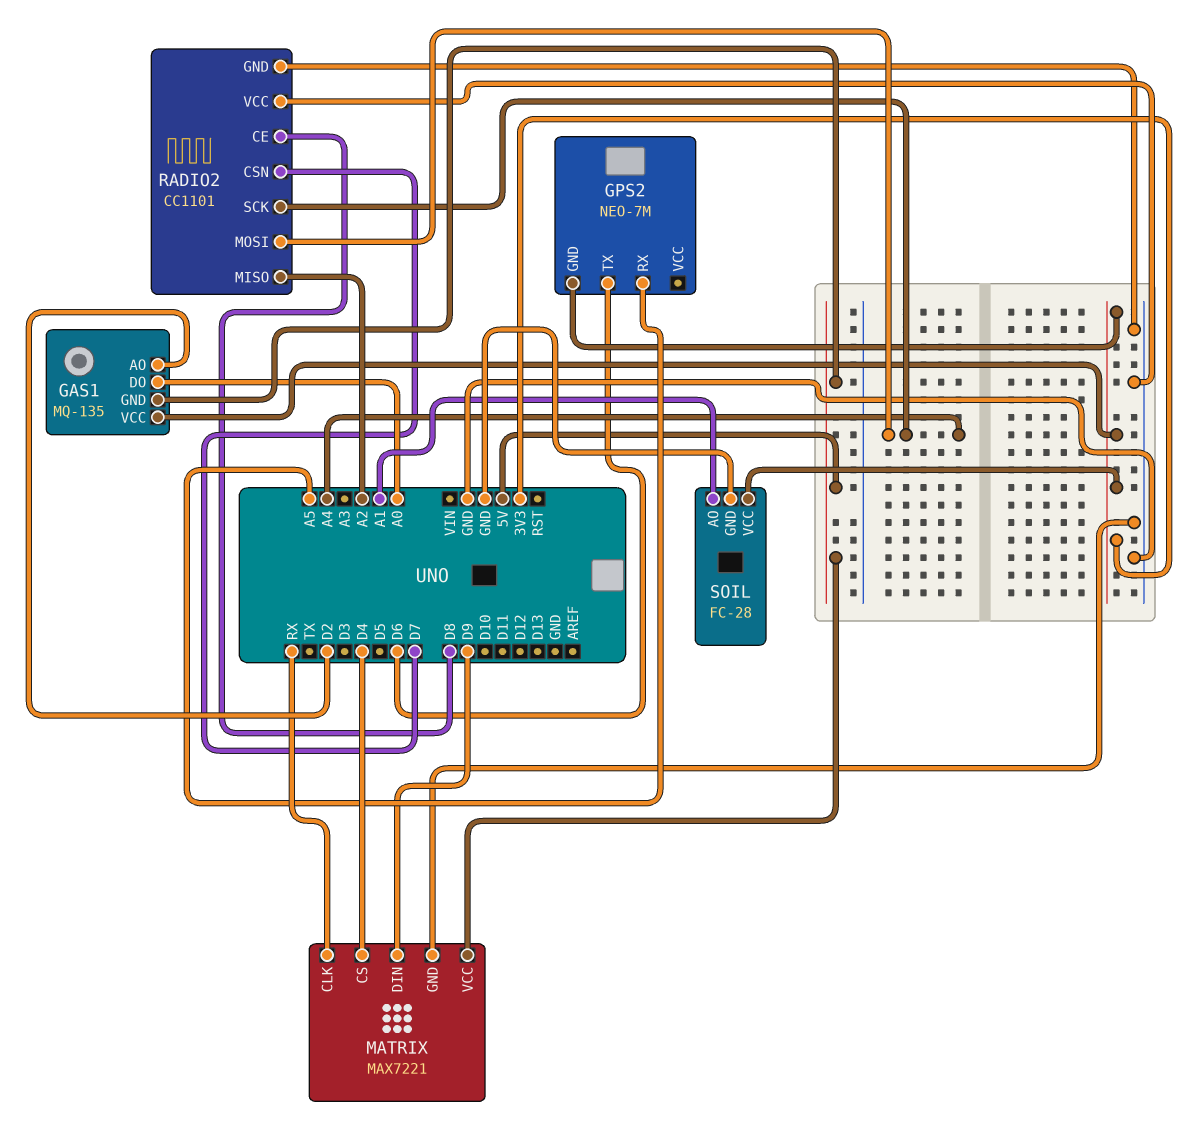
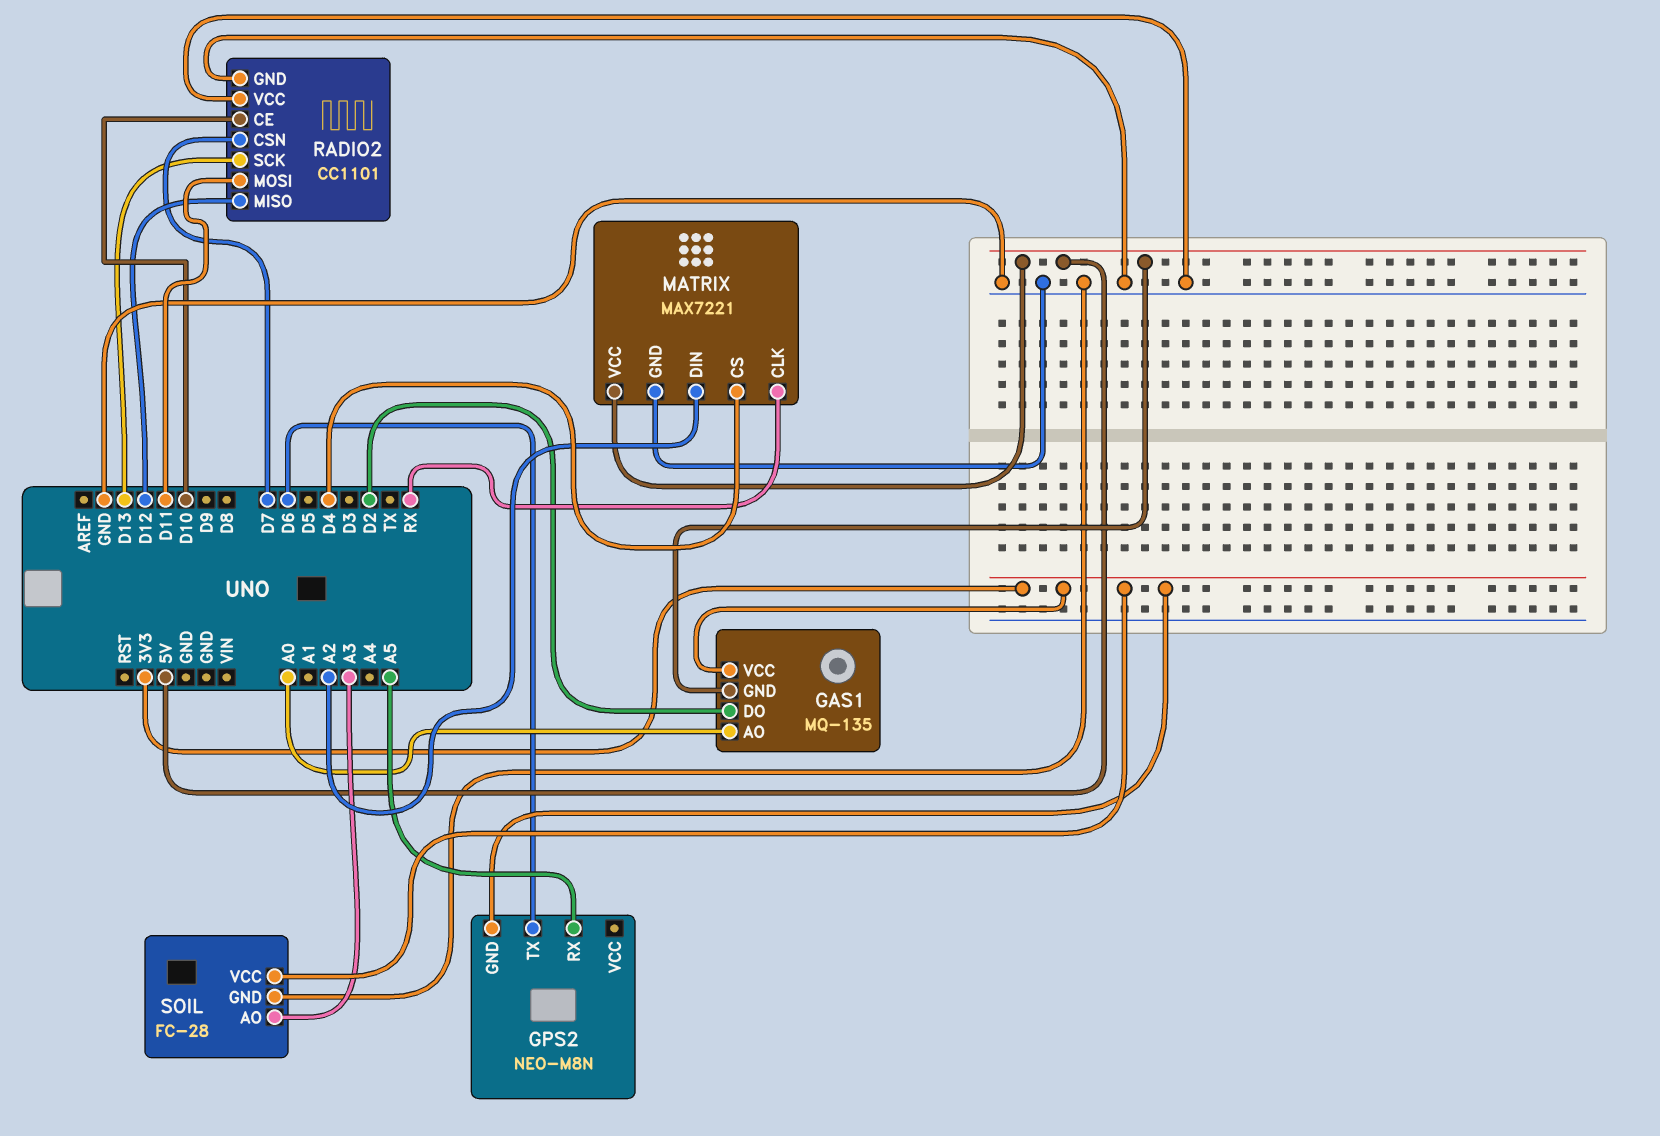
GAS1 pin AO: D2 -> A0
GAS1 pin DO: A0 -> D2
GPS2: NEO-7M -> NEO-M8N
MATRIX pin DIN: D9 -> A2
RADIO2 pin CE: D8 -> D10
RADIO2 pin MISO: A2 -> D12
RADIO2 pin MOSI: A4 -> D11
RADIO2 pin SCK: A4 -> D13
SOIL pin AO: A1 -> A3

